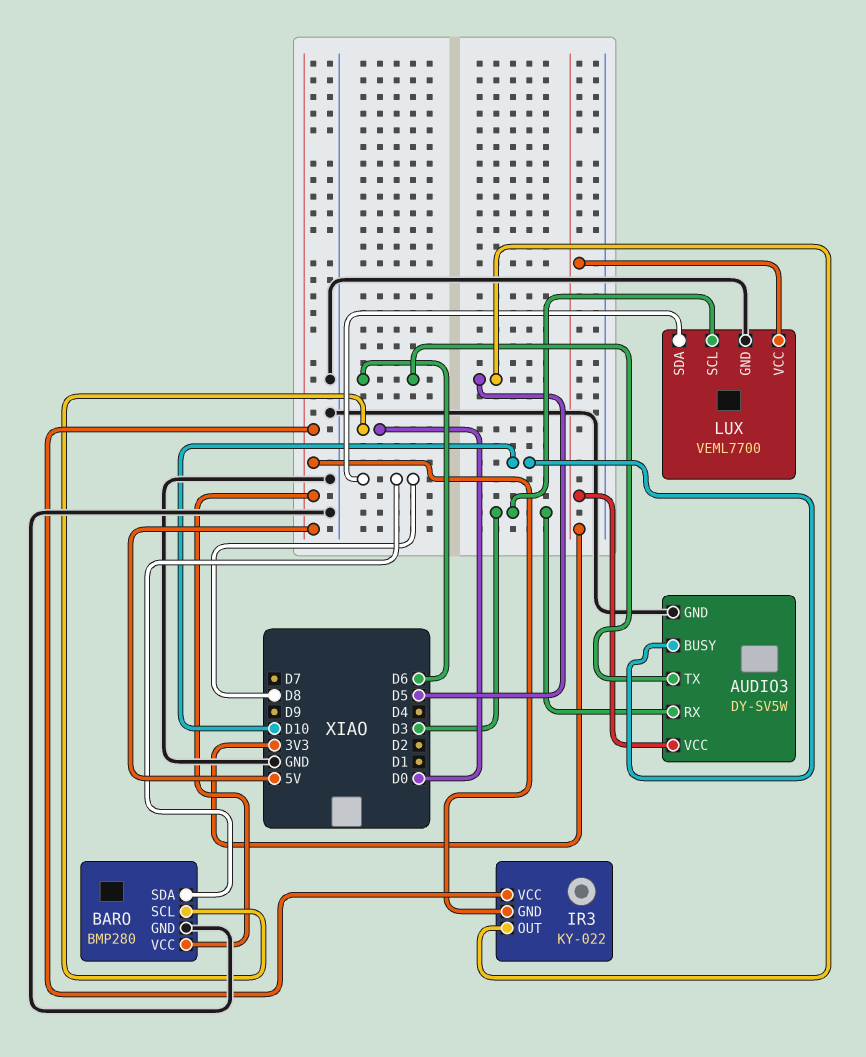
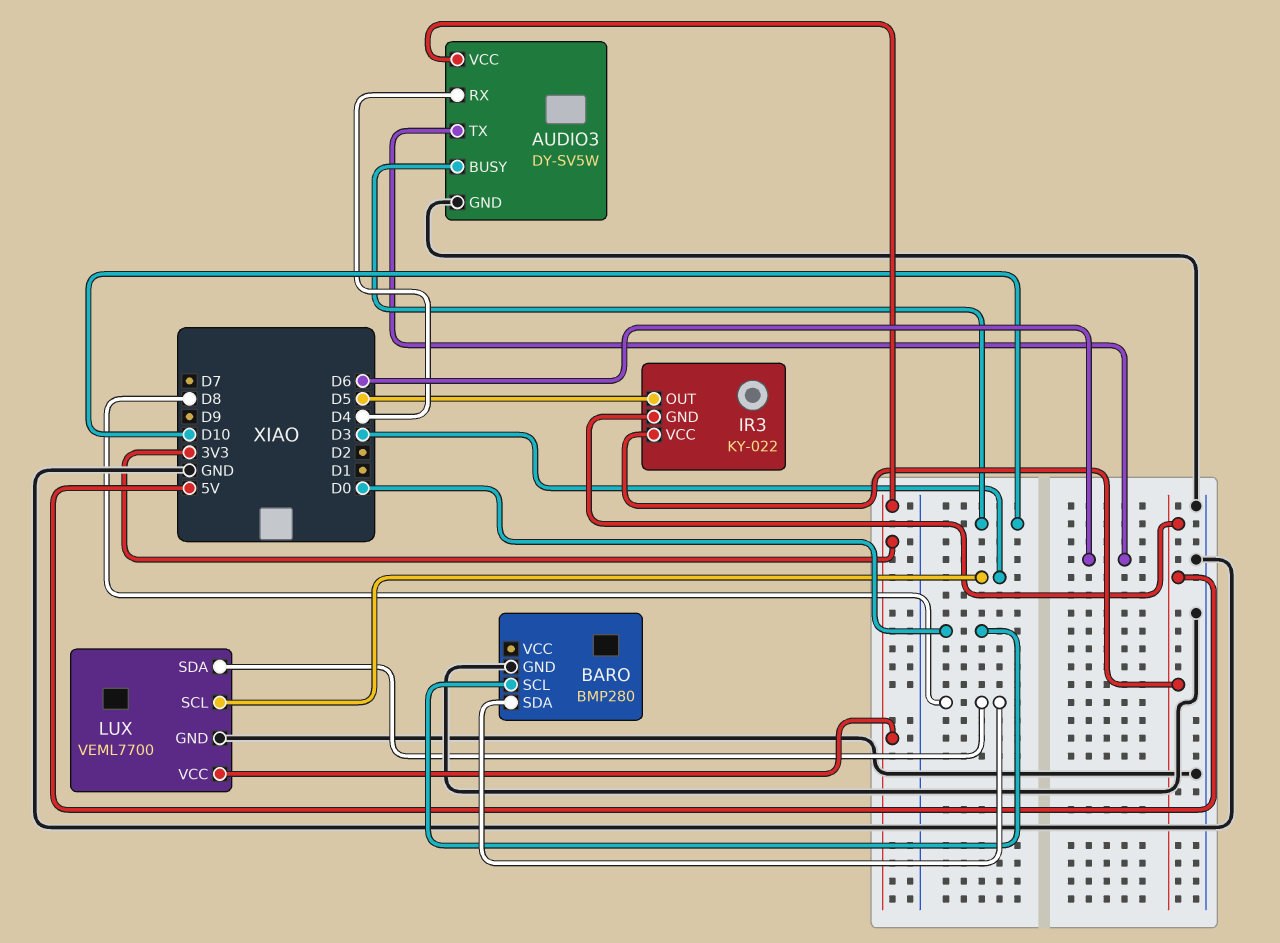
AUDIO3 pin RX: D3 -> D4
BARO pin VCC: 5V -> none

